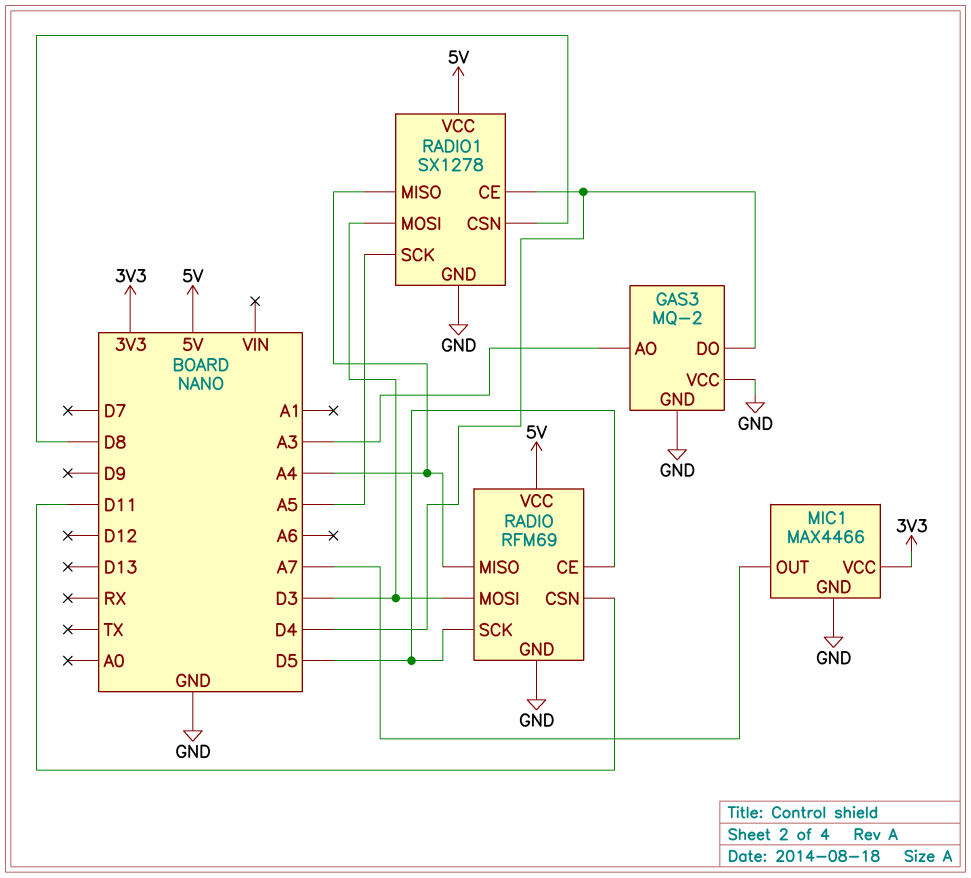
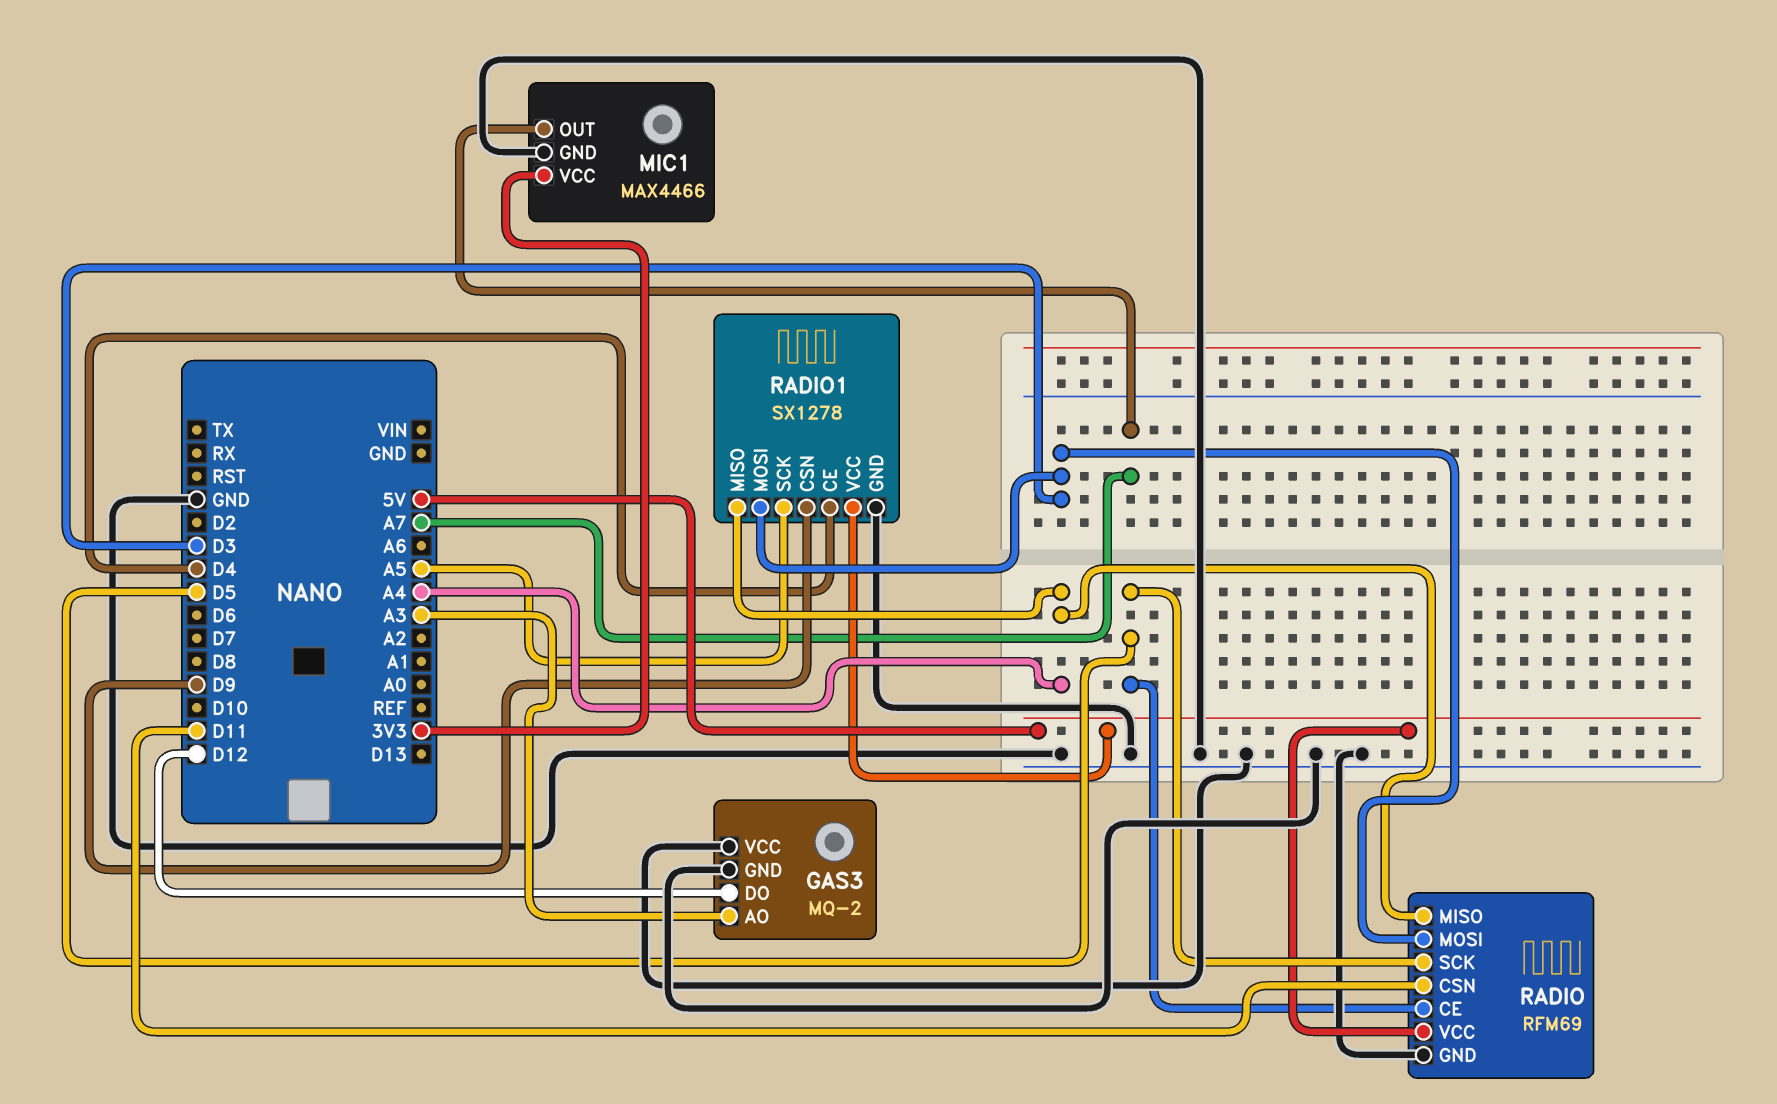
GAS3 pin DO: D4 -> D12
RADIO1 pin CSN: D8 -> D9

